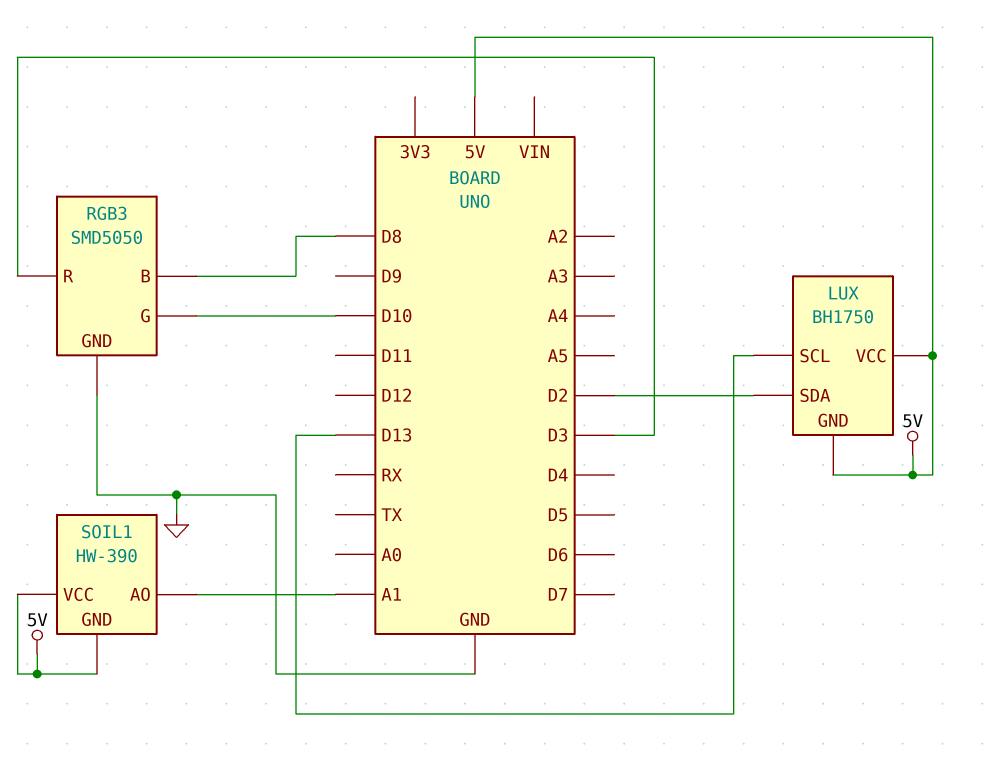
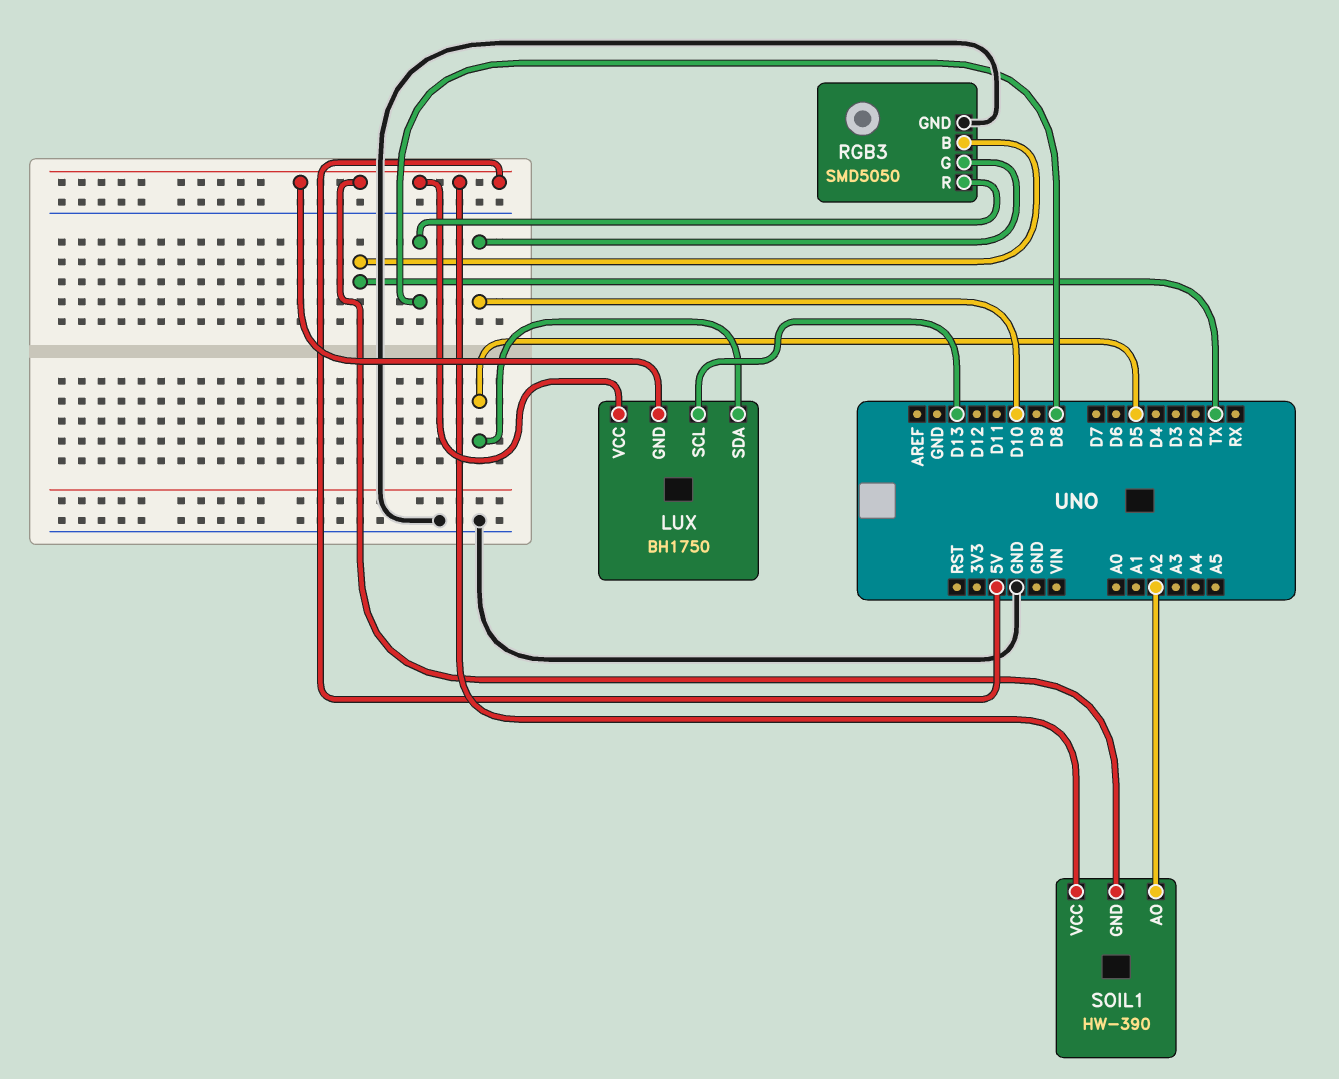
LUX pin SDA: D2 -> D5
RGB3 pin B: D8 -> TX
RGB3 pin R: D3 -> D8
SOIL1 pin AO: A1 -> A2

